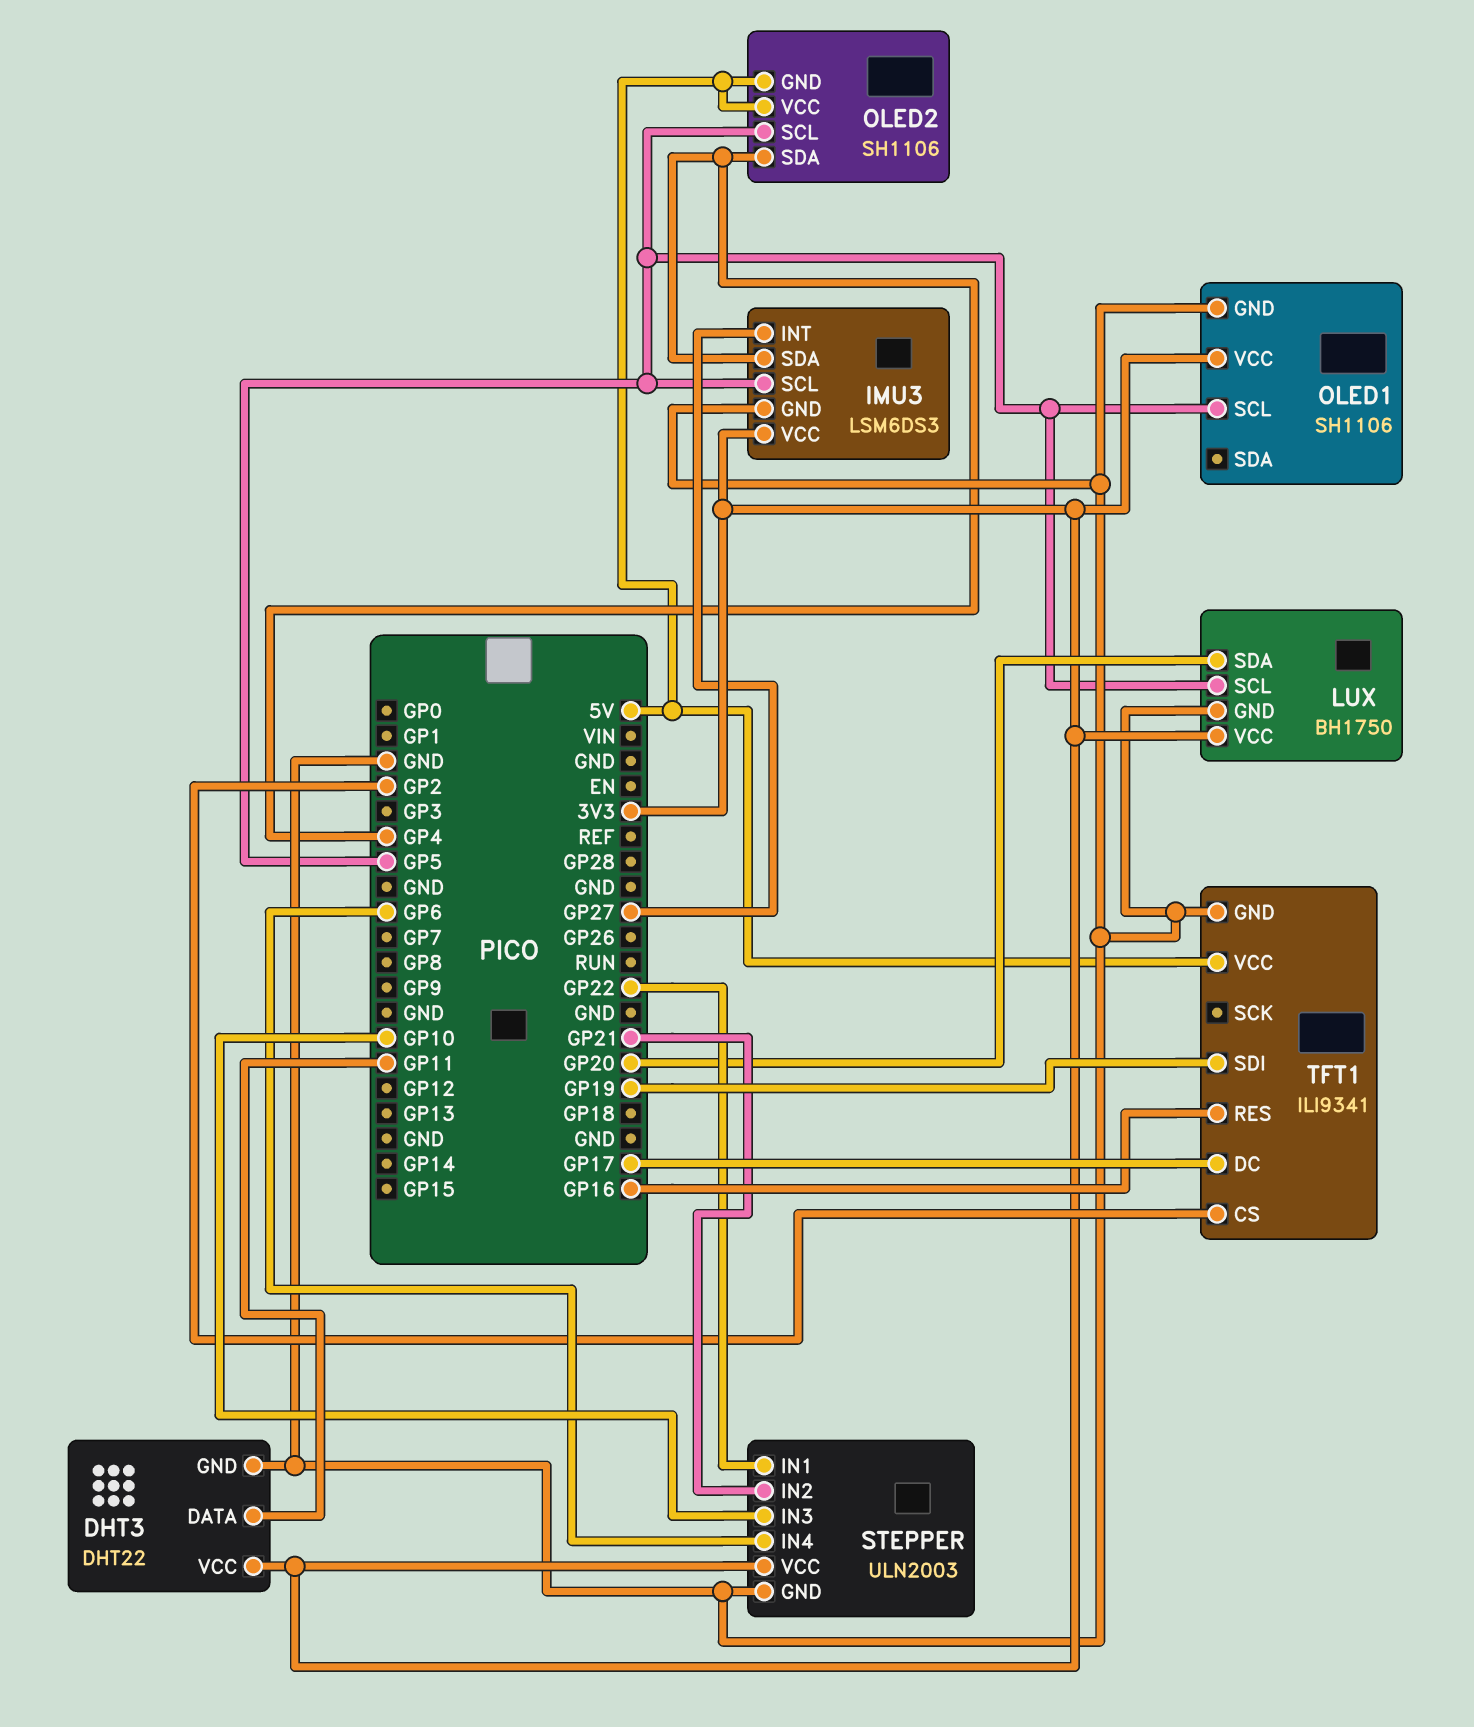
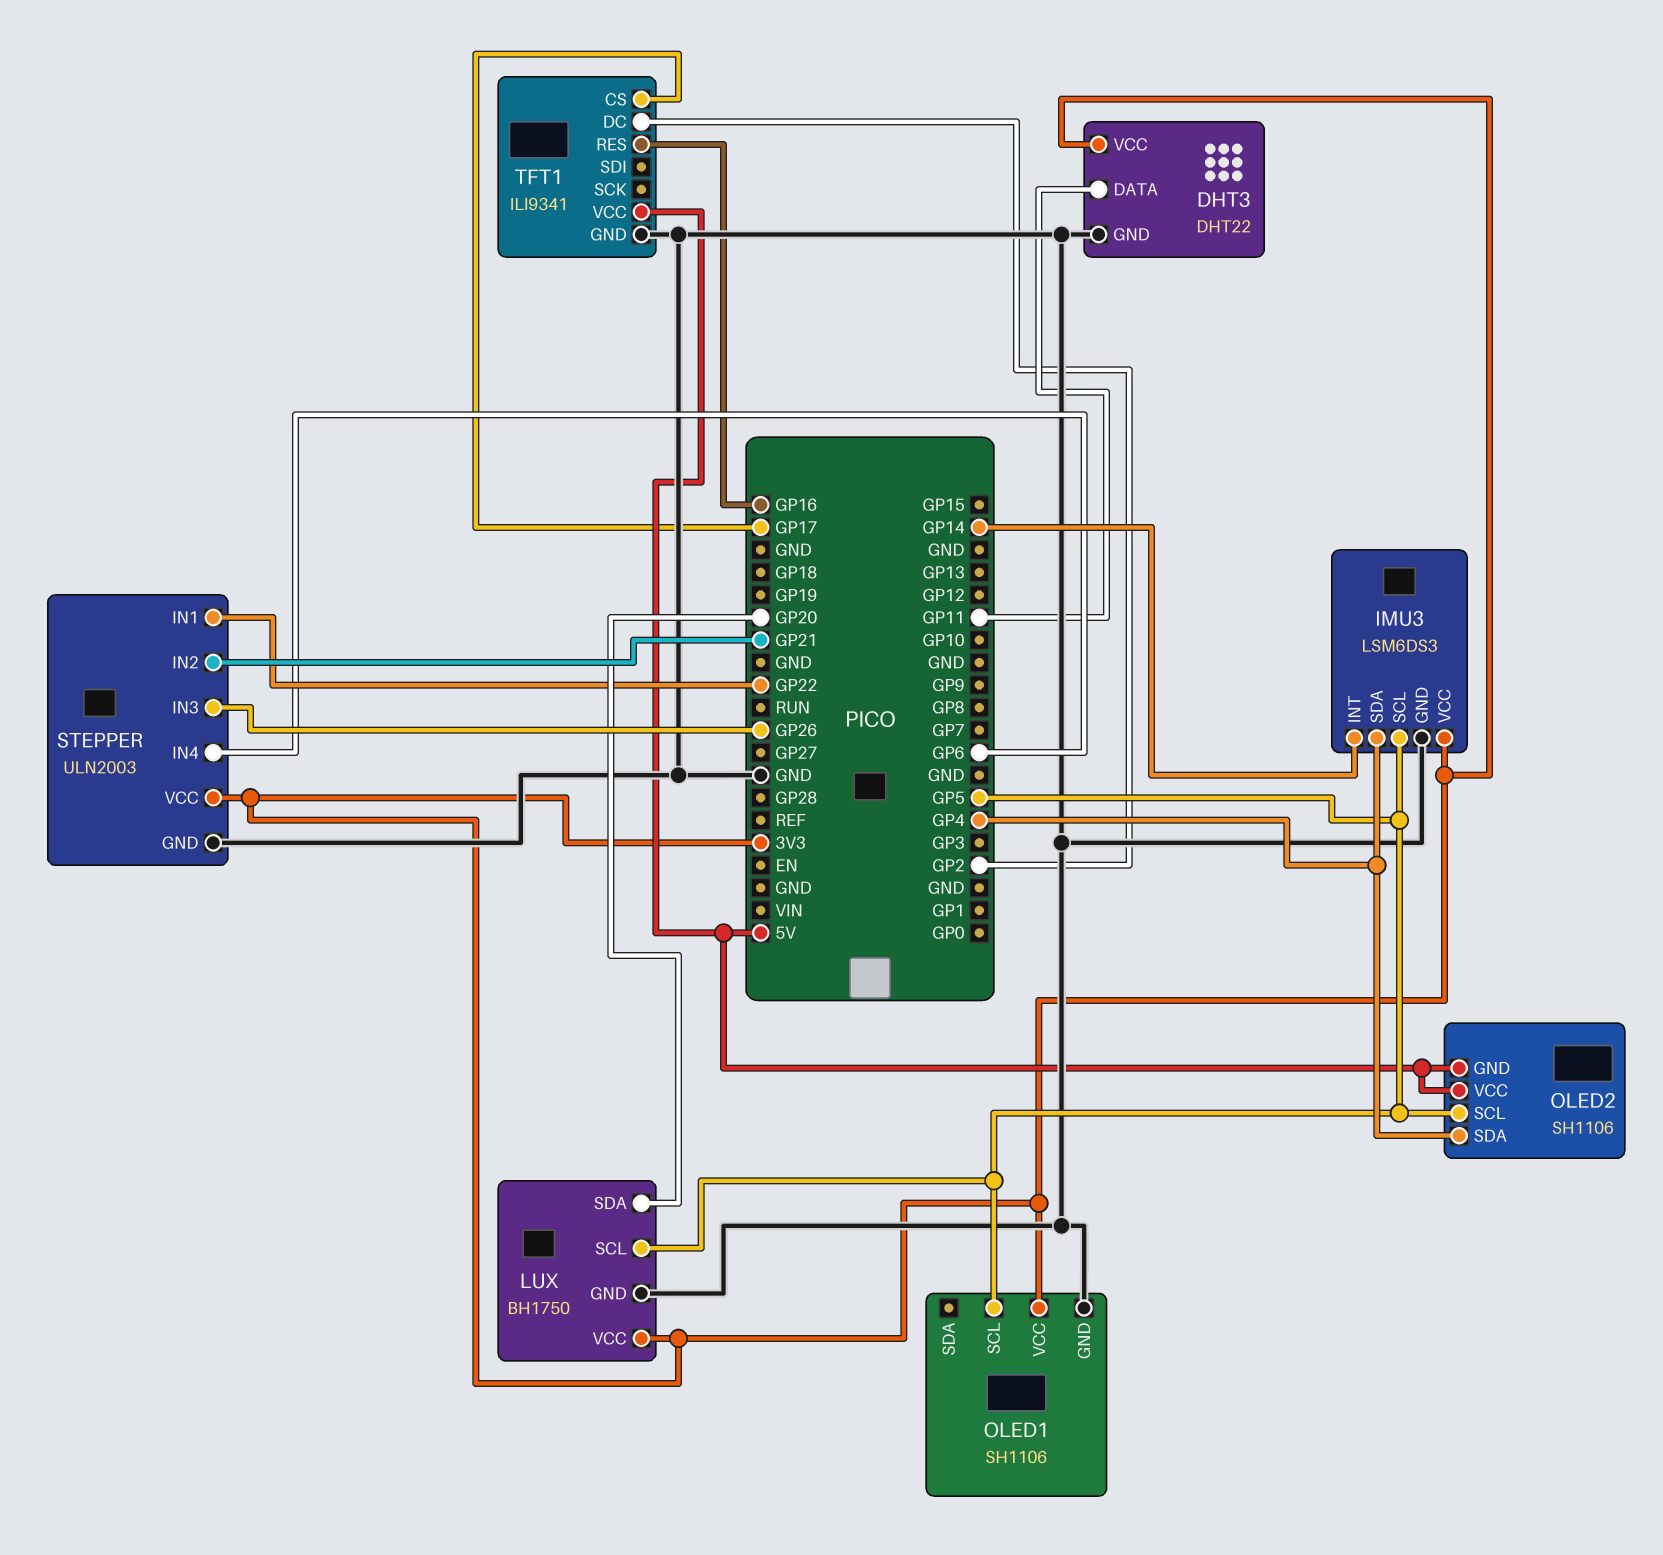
IMU3 pin INT: GP27 -> GP14
STEPPER pin IN3: GP10 -> GP26
TFT1 pin CS: GP2 -> GP17
TFT1 pin DC: GP17 -> GP2
TFT1 pin SDI: GP19 -> none

